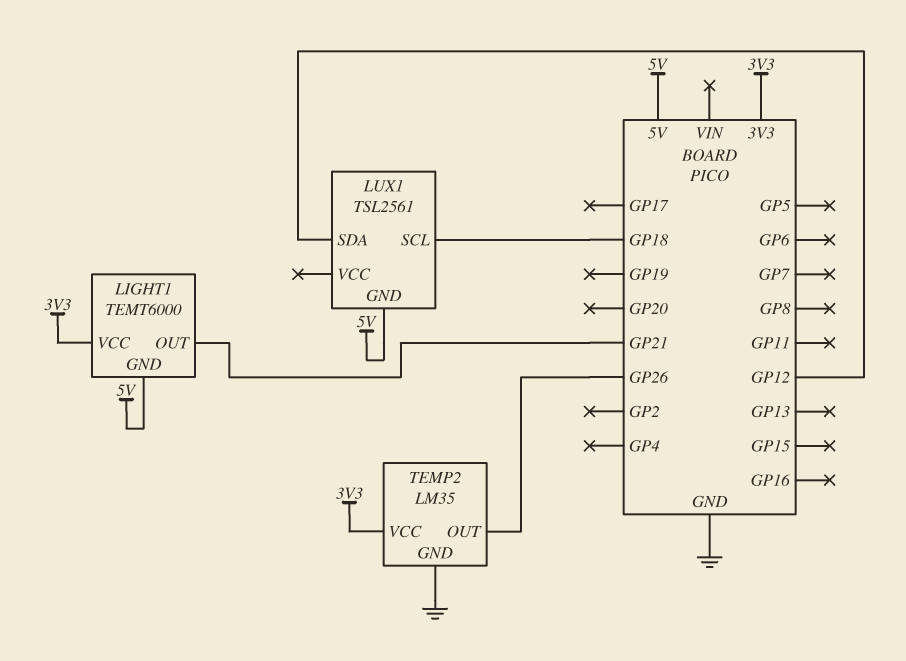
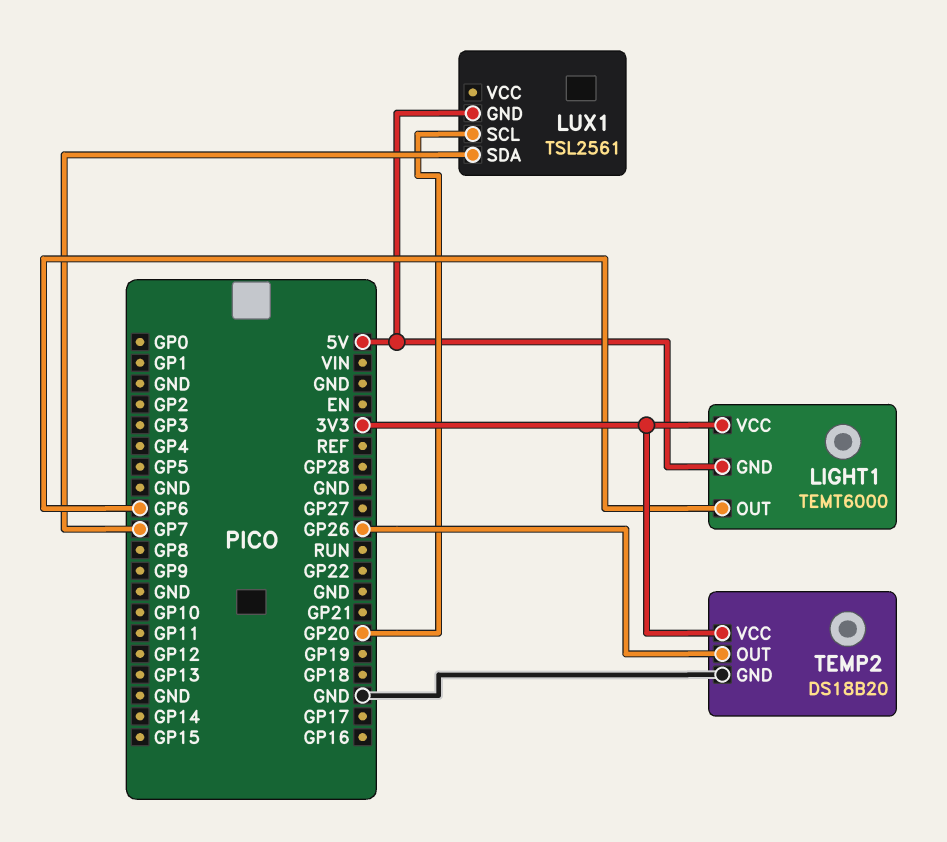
LIGHT1 pin OUT: GP21 -> GP6
LUX1 pin SCL: GP18 -> GP20
LUX1 pin SDA: GP12 -> GP7
TEMP2: LM35 -> DS18B20

